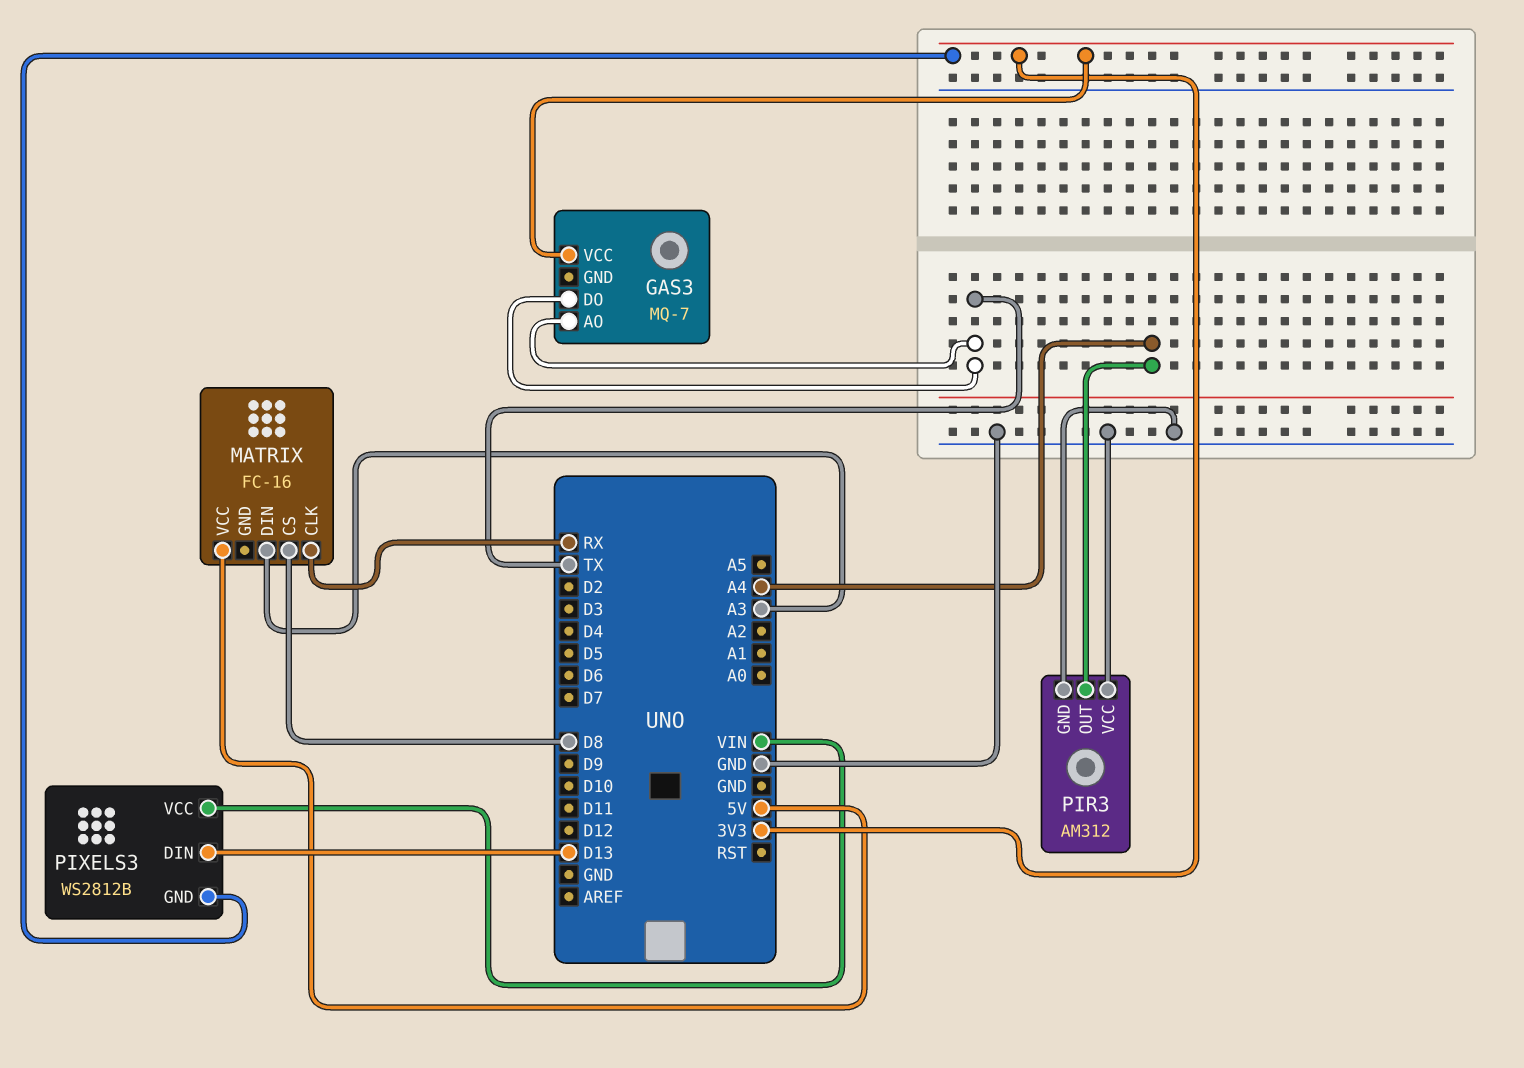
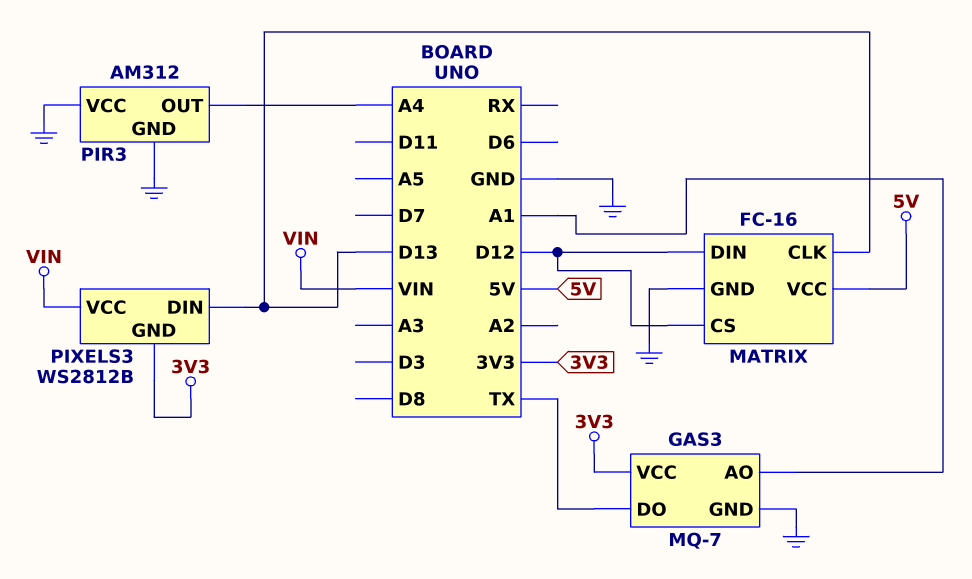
GAS3 pin AO: TX -> A1
GAS3 pin GND: none -> GND
MATRIX pin CLK: RX -> D13
MATRIX pin CS: D8 -> D12
MATRIX pin DIN: A3 -> D12
MATRIX pin GND: none -> GND

